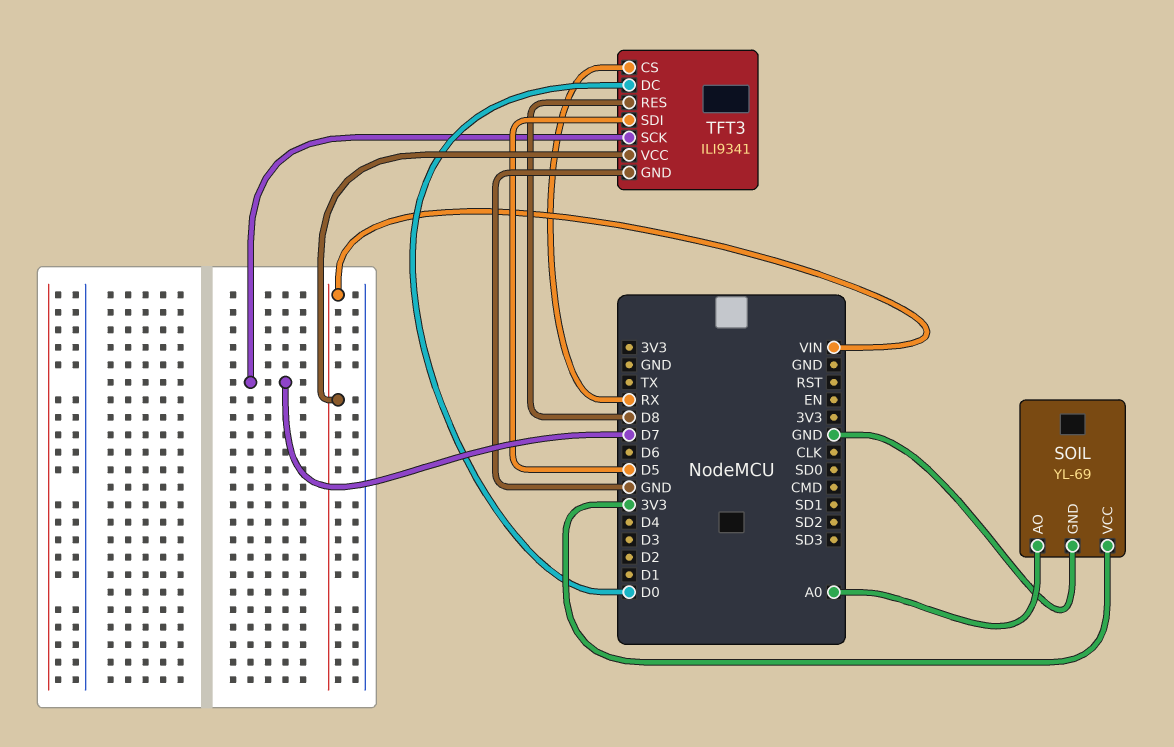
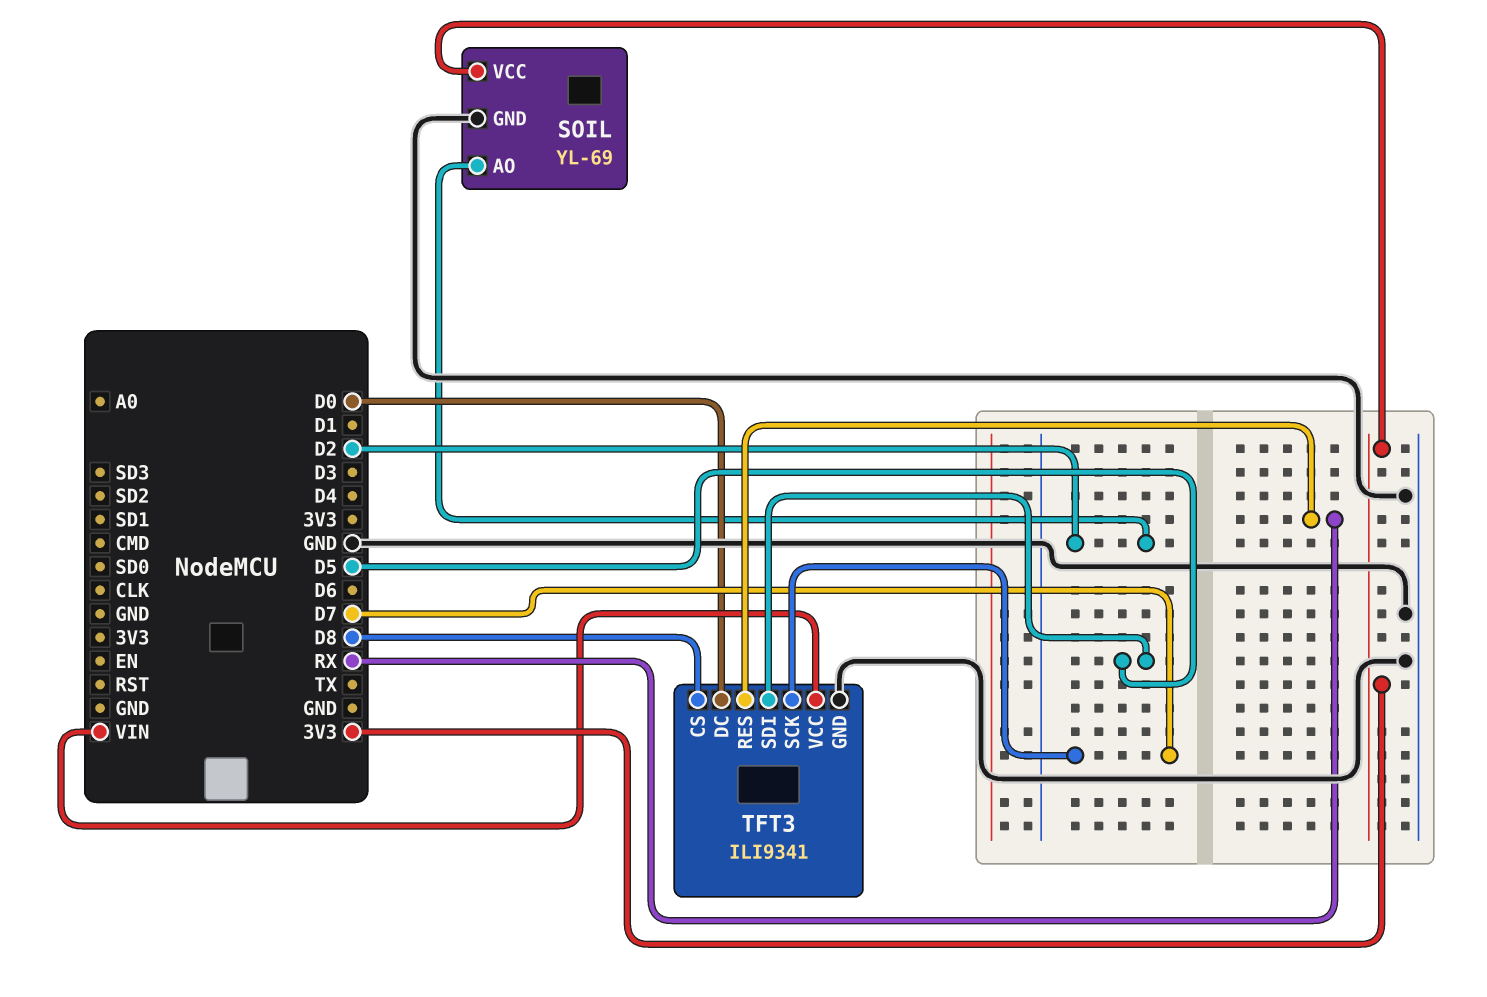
SOIL pin AO: A0 -> D2
TFT3 pin CS: RX -> D8
TFT3 pin RES: D8 -> RX

